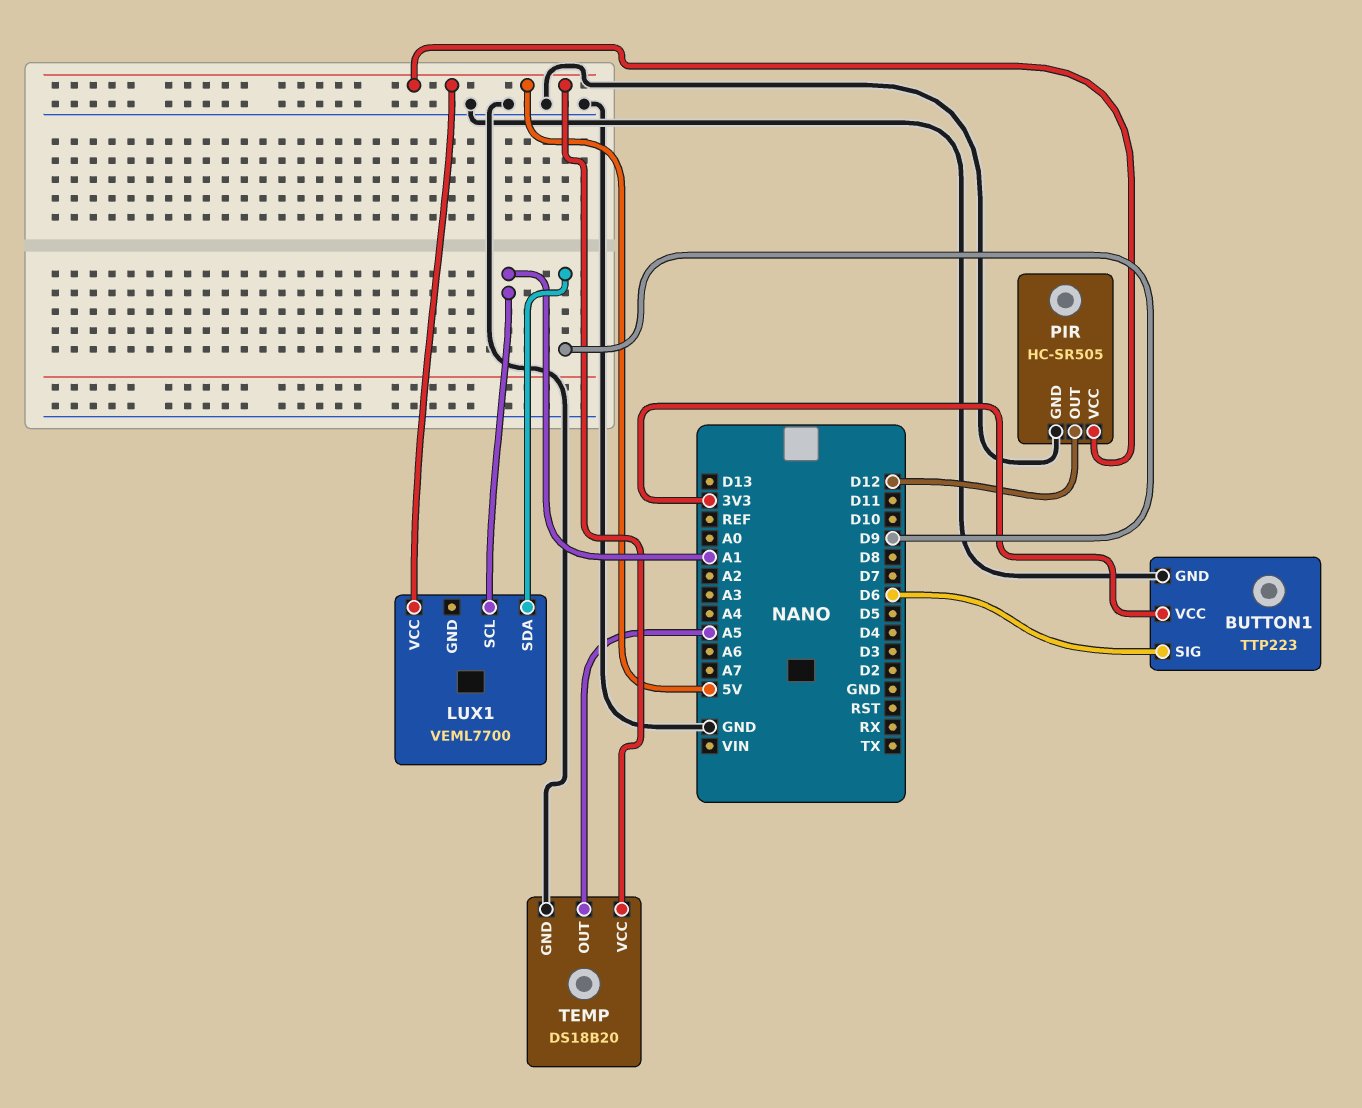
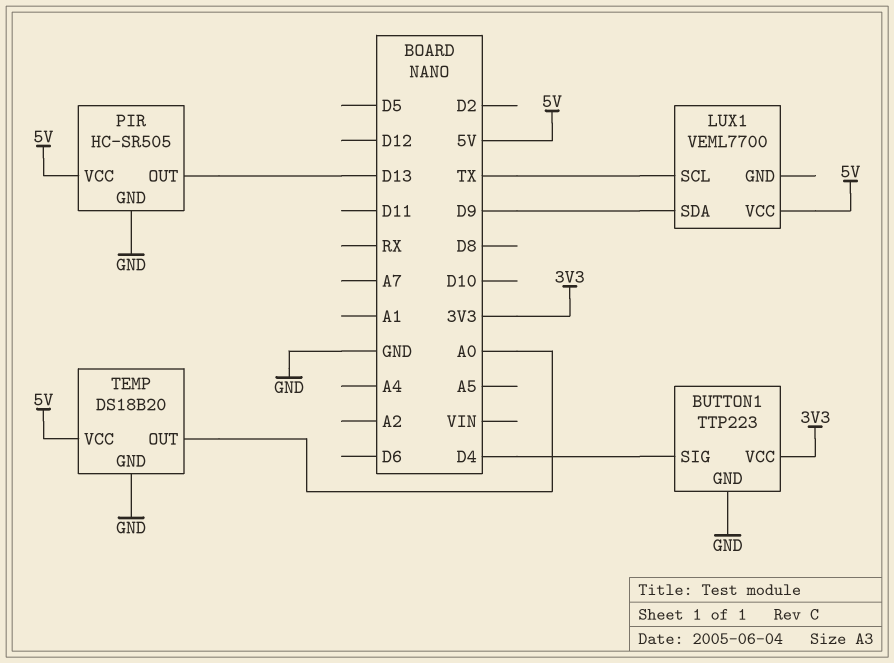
BUTTON1 pin SIG: D6 -> D4
LUX1 pin SCL: A1 -> TX
PIR pin OUT: D12 -> D13
TEMP pin OUT: A5 -> A0

